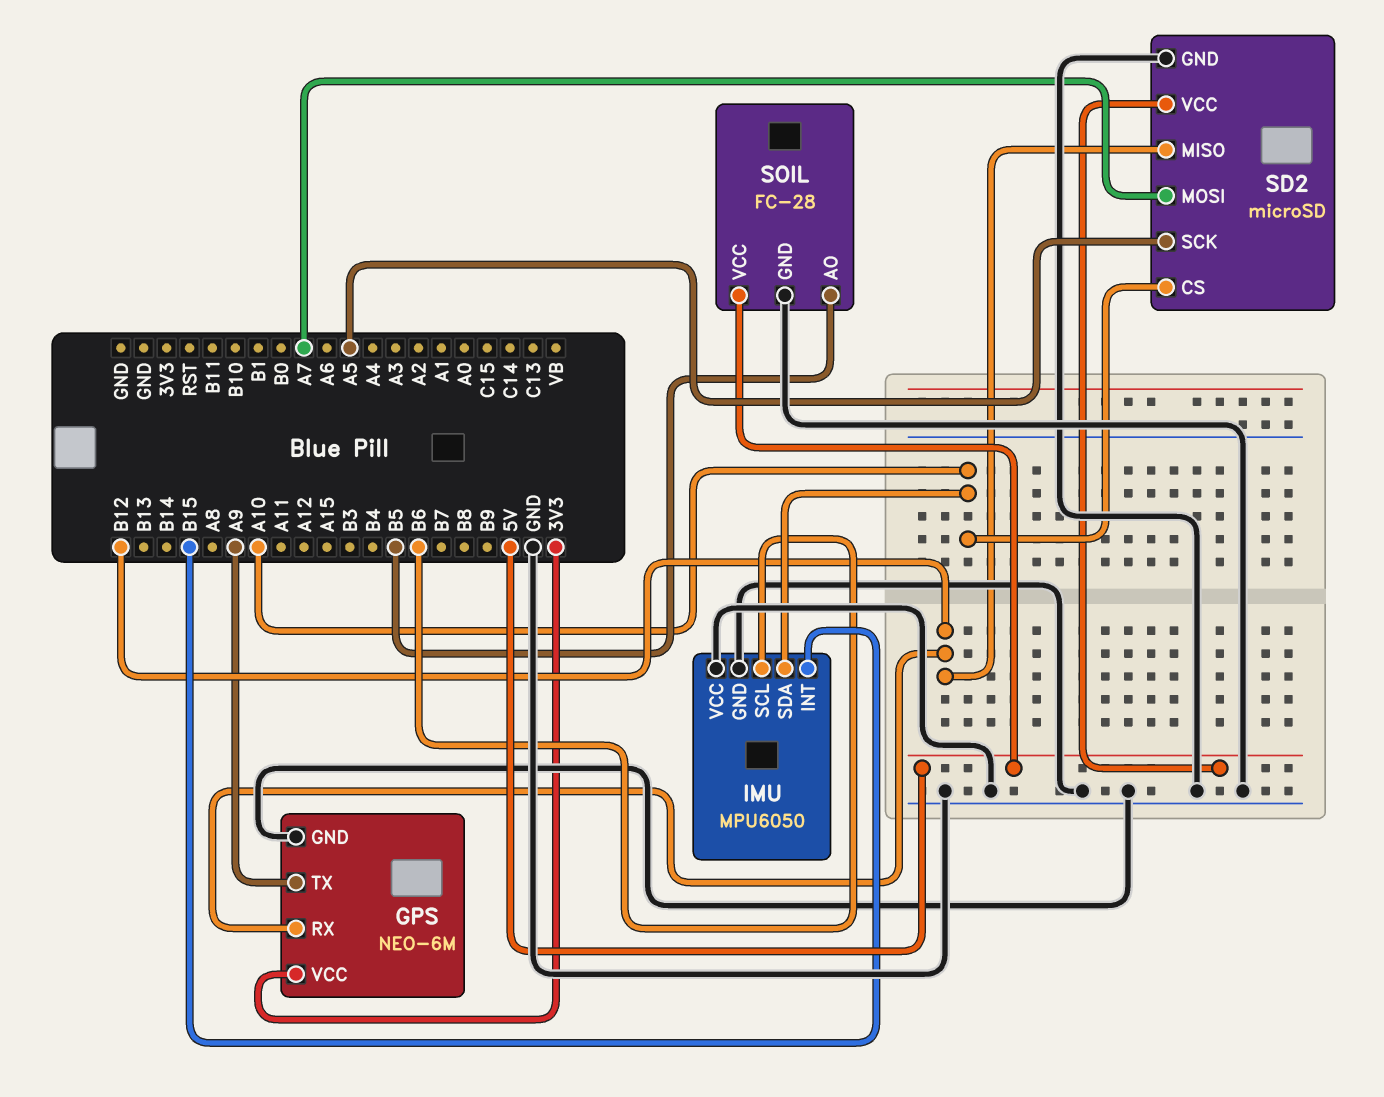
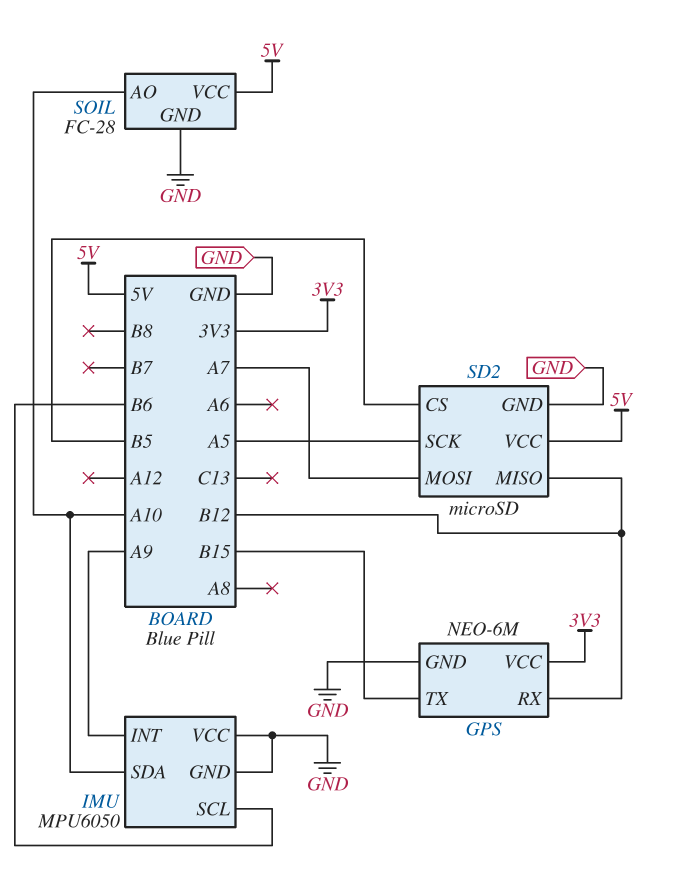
GPS pin TX: A9 -> B15
IMU pin INT: B15 -> A9
SD2 pin CS: A10 -> B5
SOIL pin AO: B5 -> A10

